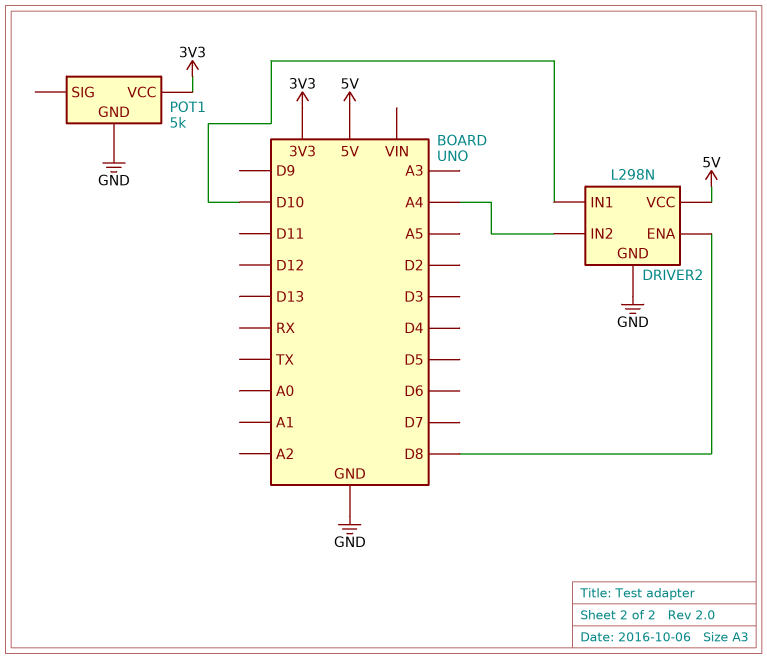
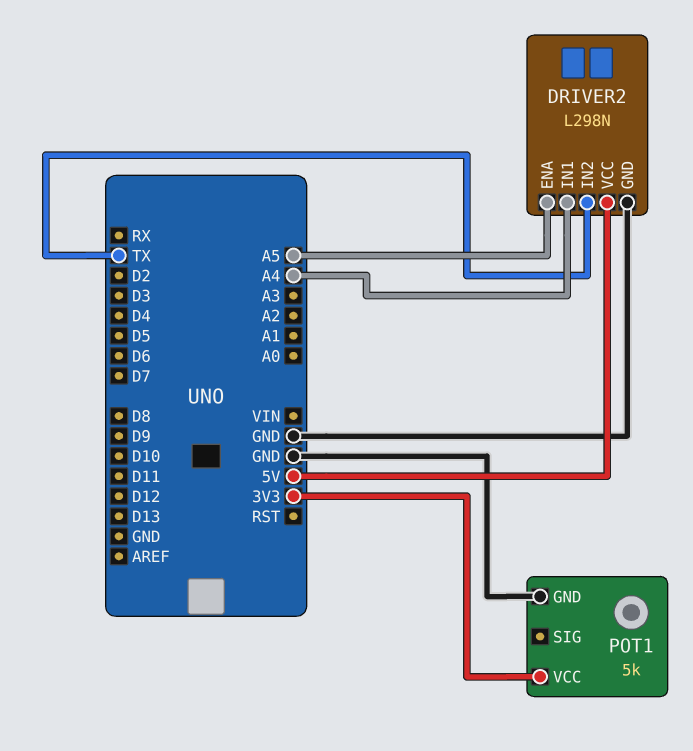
DRIVER2 pin ENA: D8 -> A5
DRIVER2 pin IN1: D10 -> A4
DRIVER2 pin IN2: A4 -> TX

